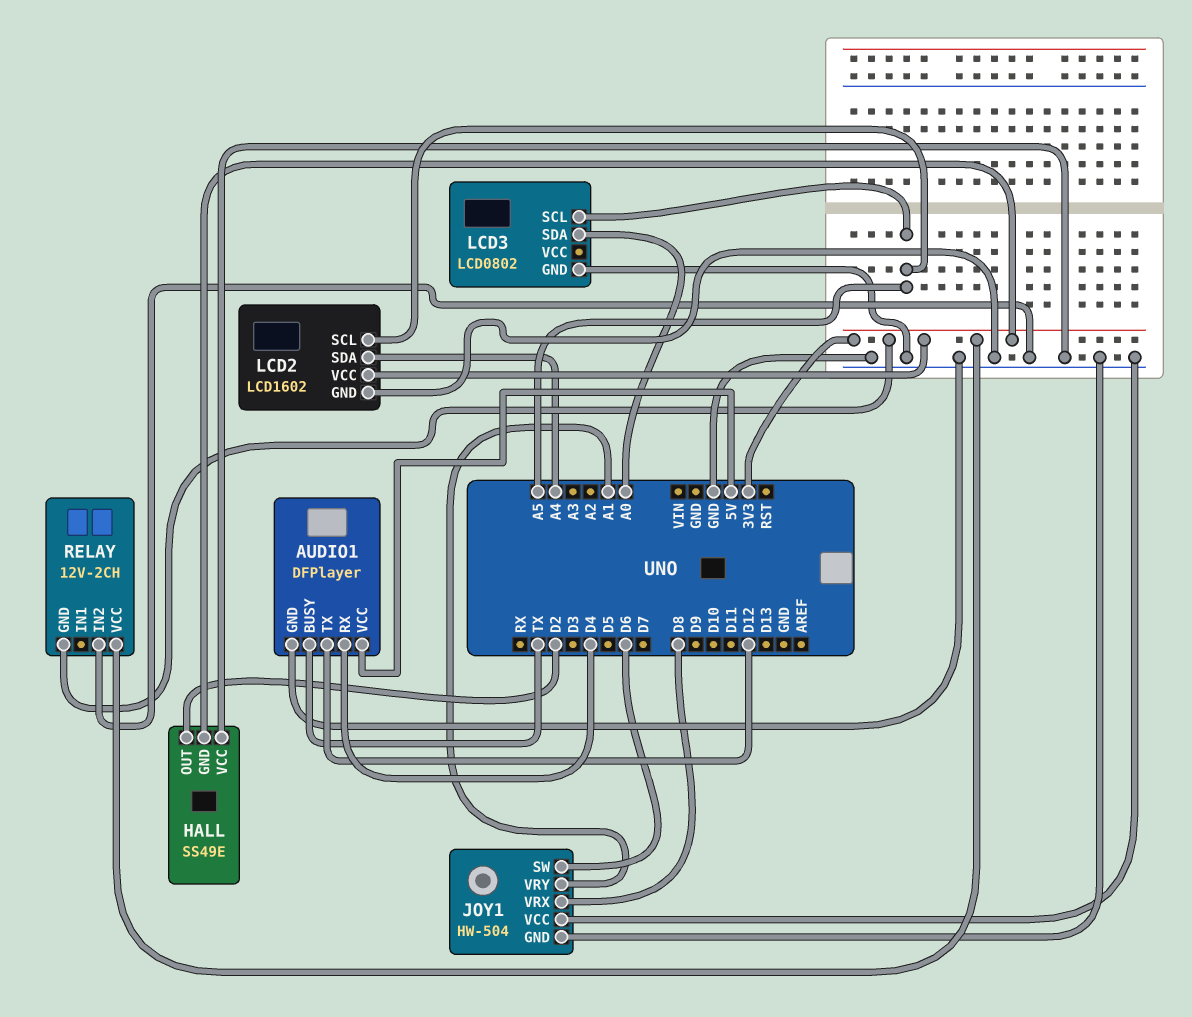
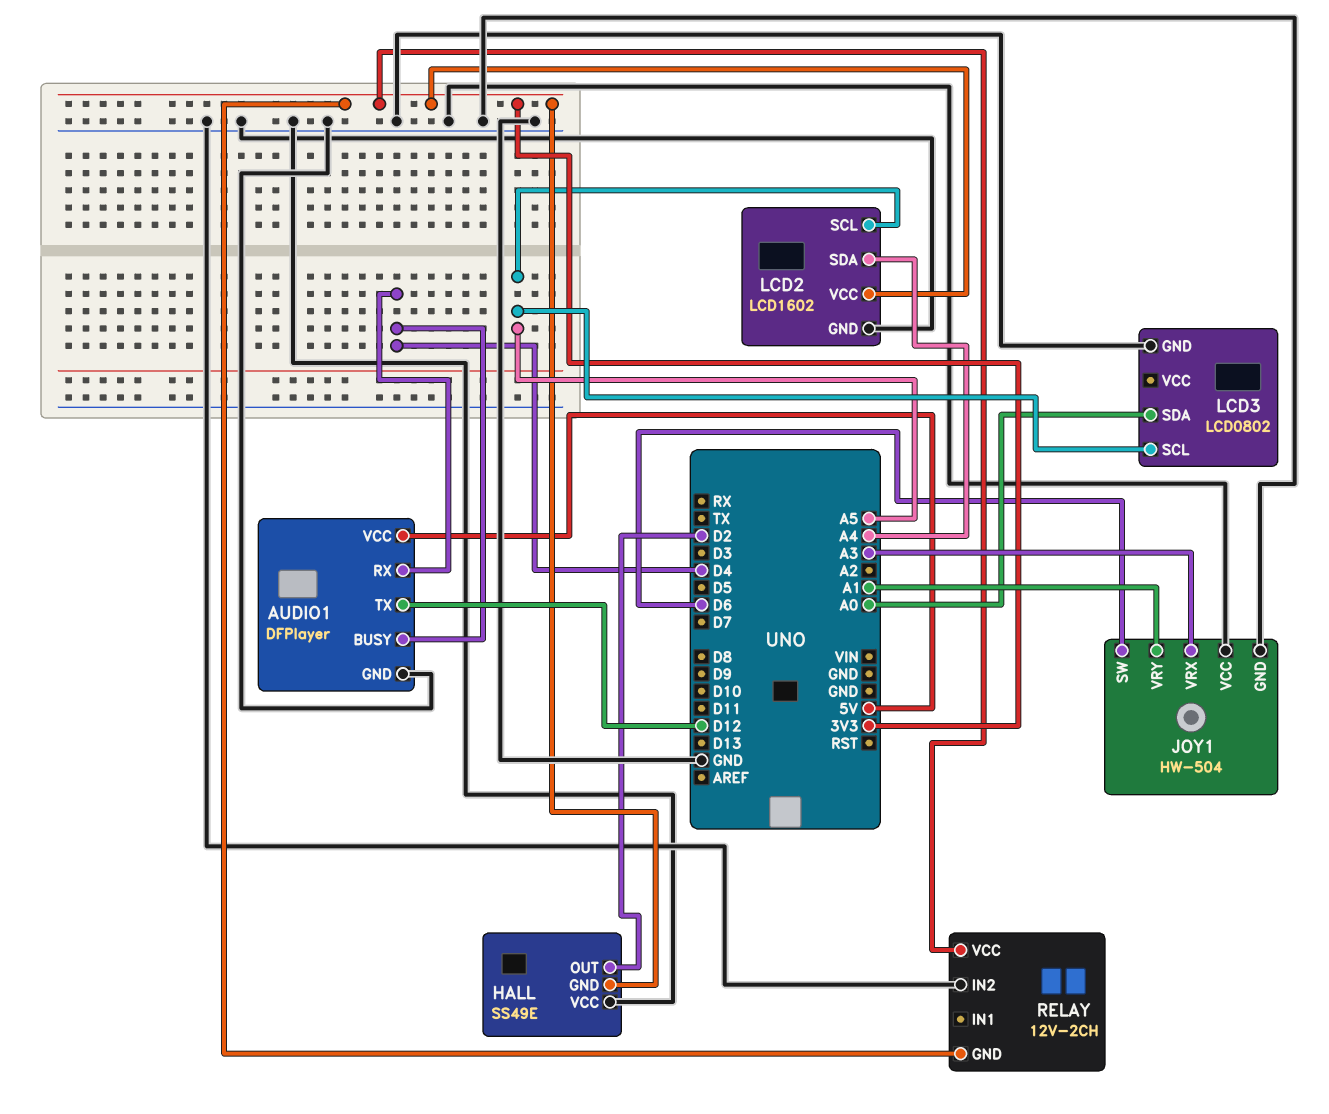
AUDIO1 pin BUSY: TX -> D4
JOY1 pin VRX: D8 -> A3

